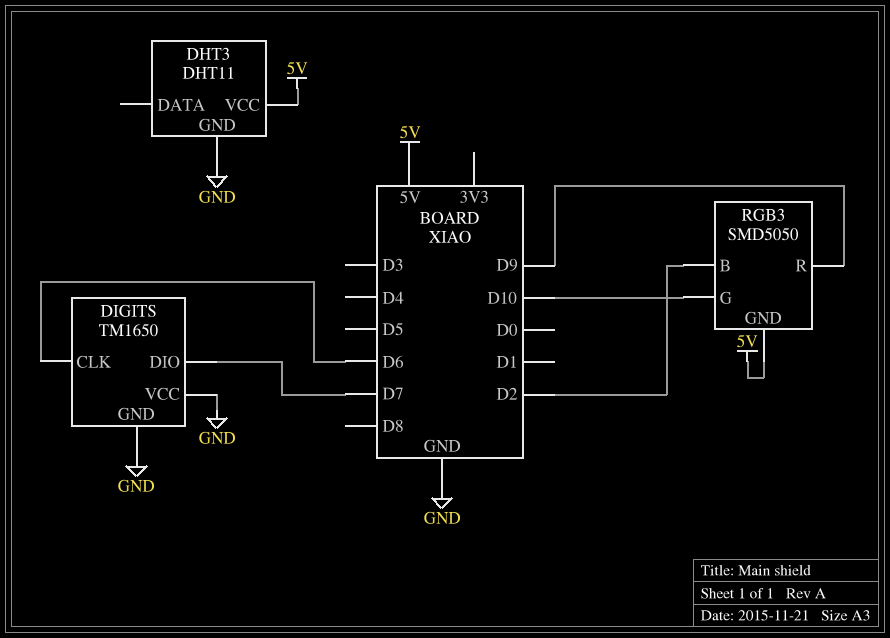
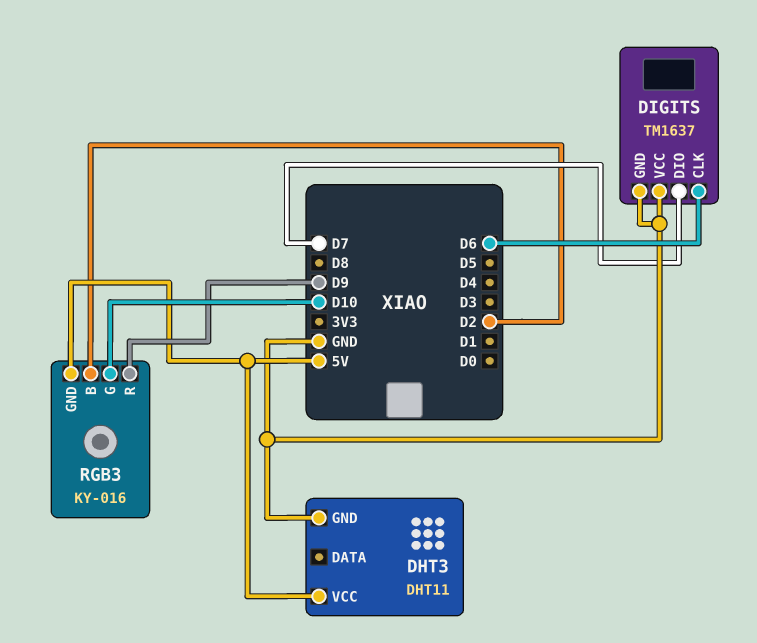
DIGITS: TM1650 -> TM1637
RGB3: SMD5050 -> KY-016

